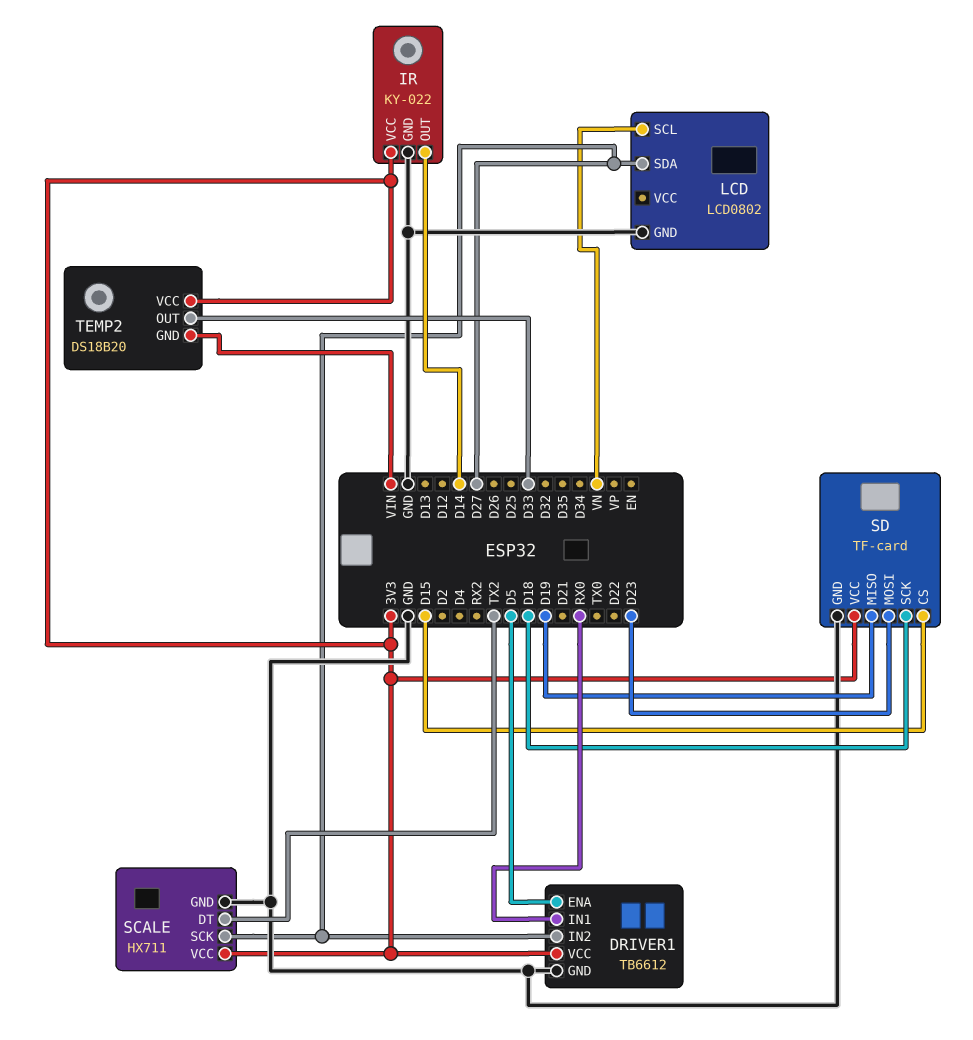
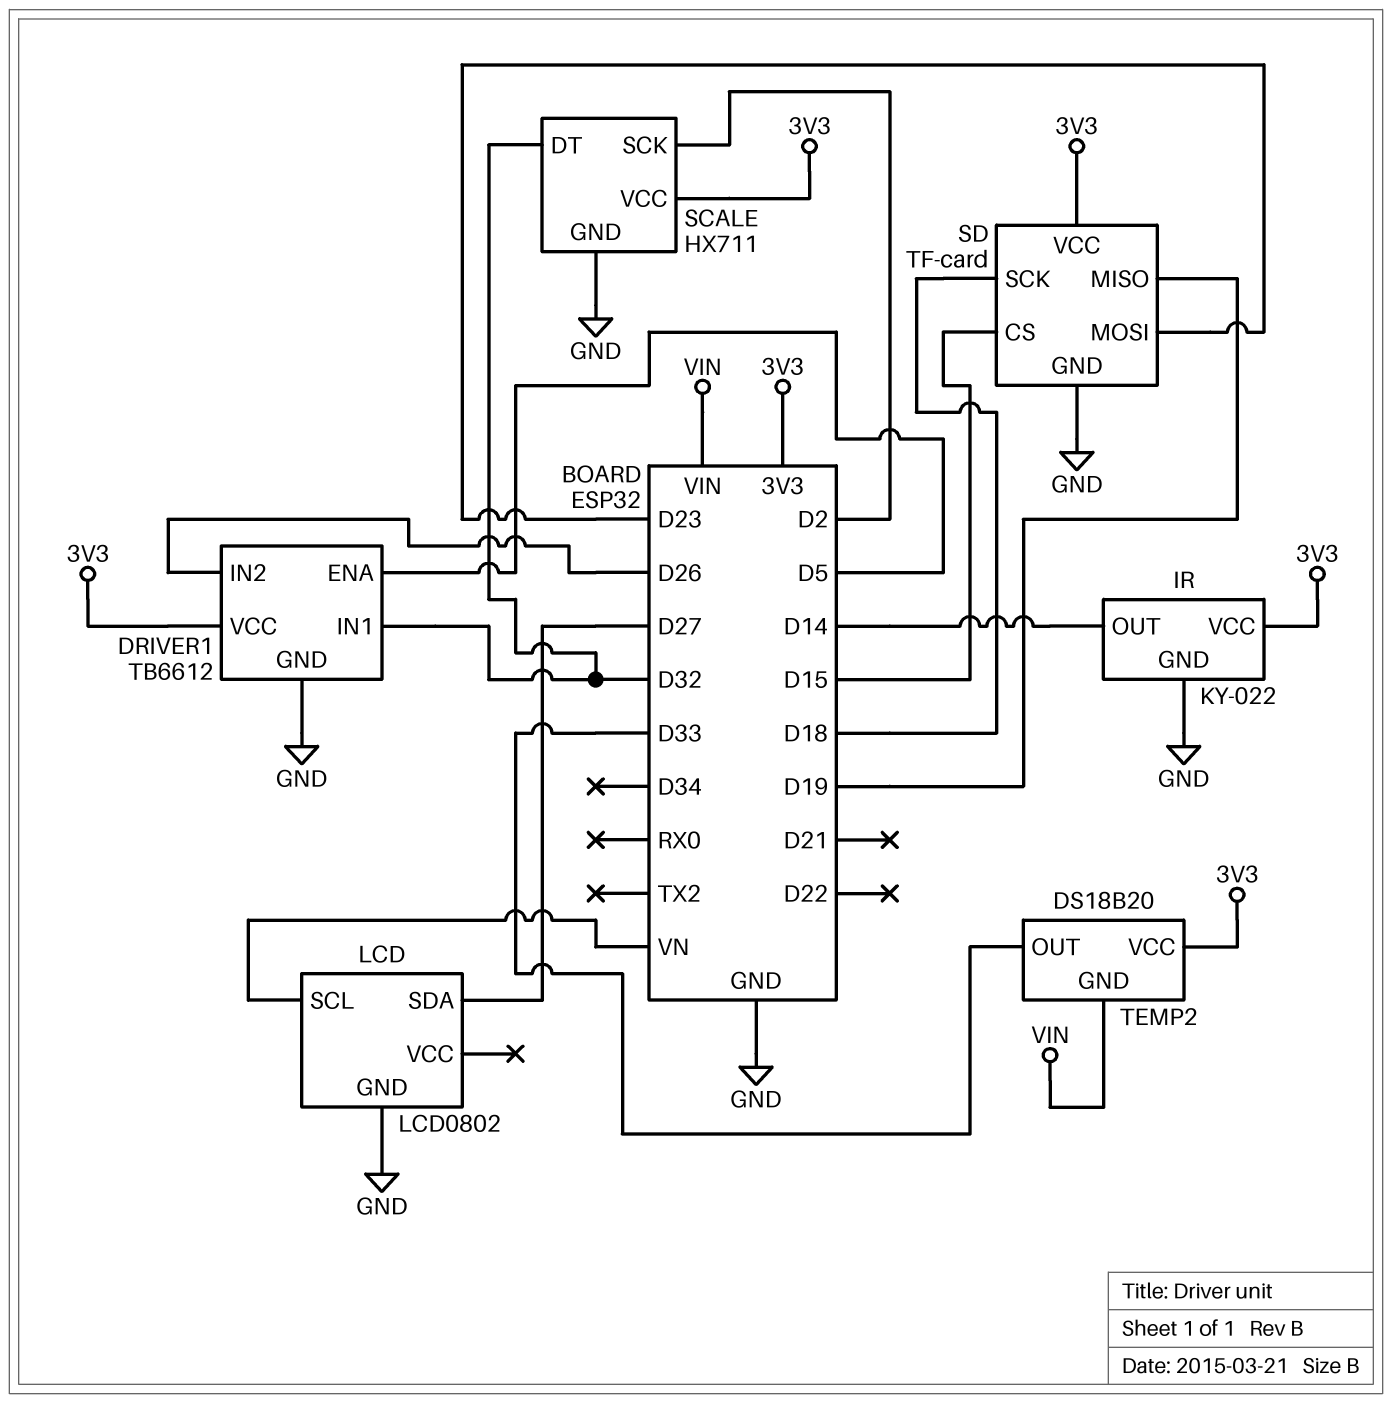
DRIVER1 pin IN1: RX0 -> D32
DRIVER1 pin IN2: D27 -> D26
SCALE pin DT: TX2 -> D32
SCALE pin SCK: D27 -> D2

